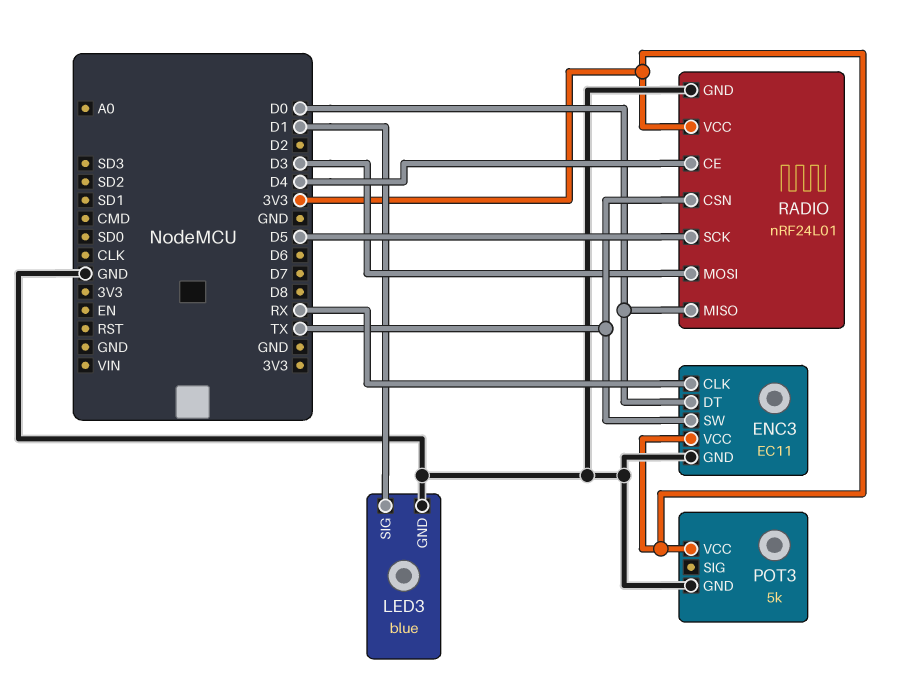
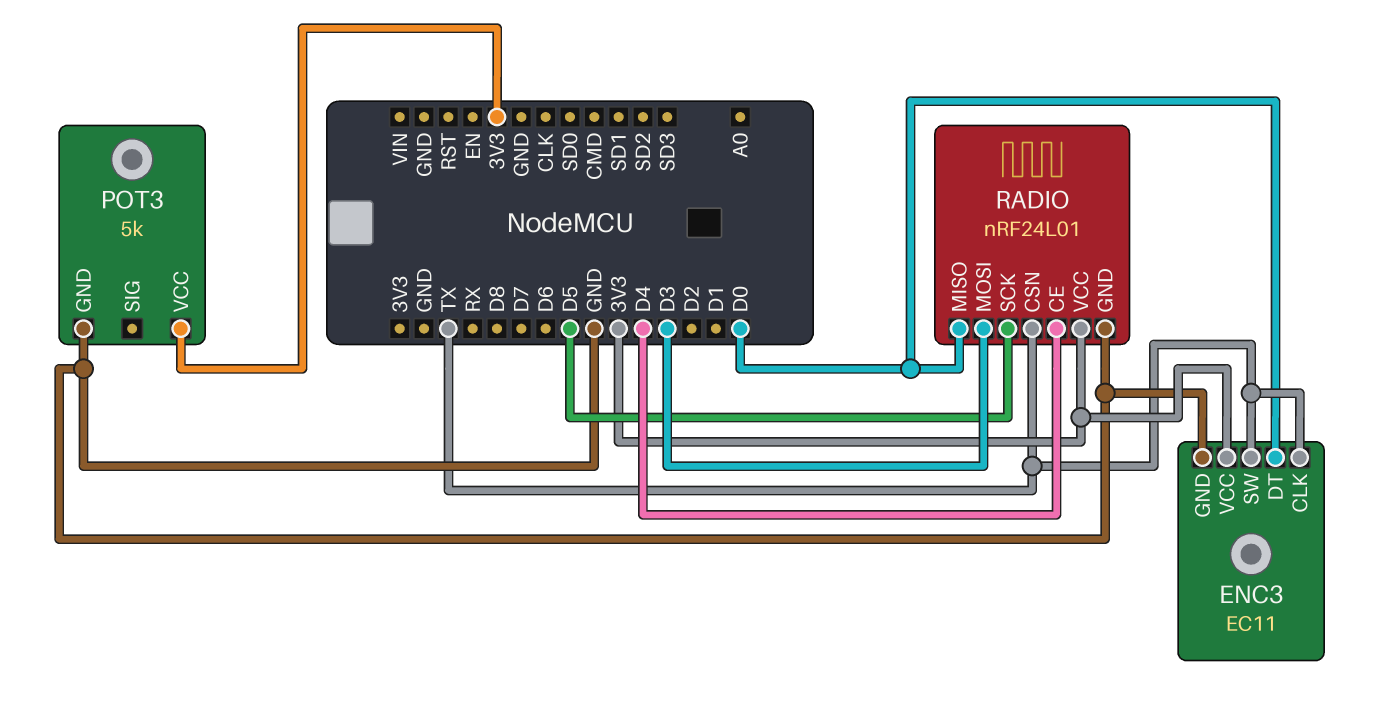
ENC3 pin CLK: RX -> TX
LED3: blue -> none
LED3 pin GND: GND -> none
LED3 pin SIG: D1 -> none

